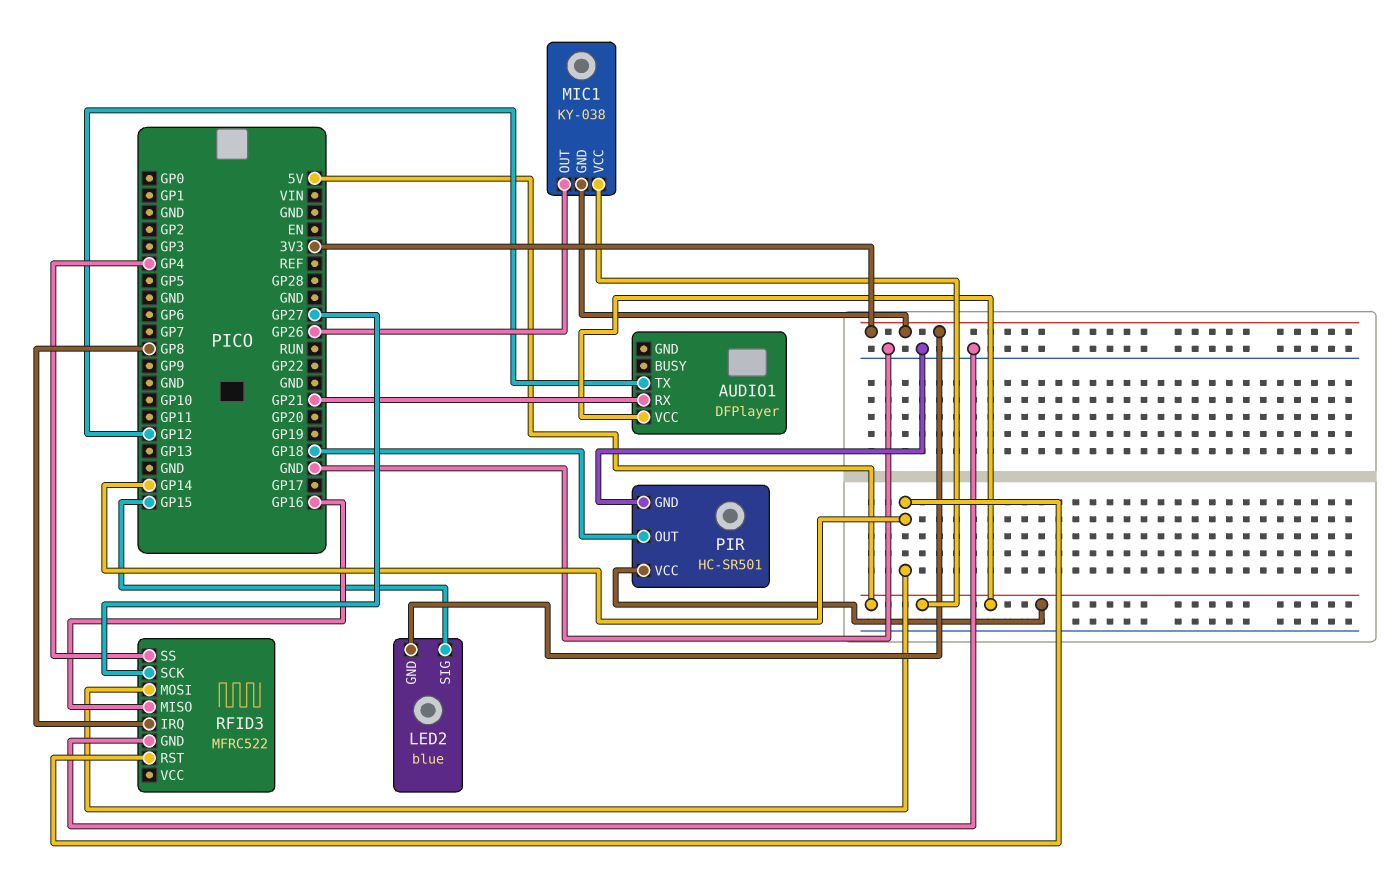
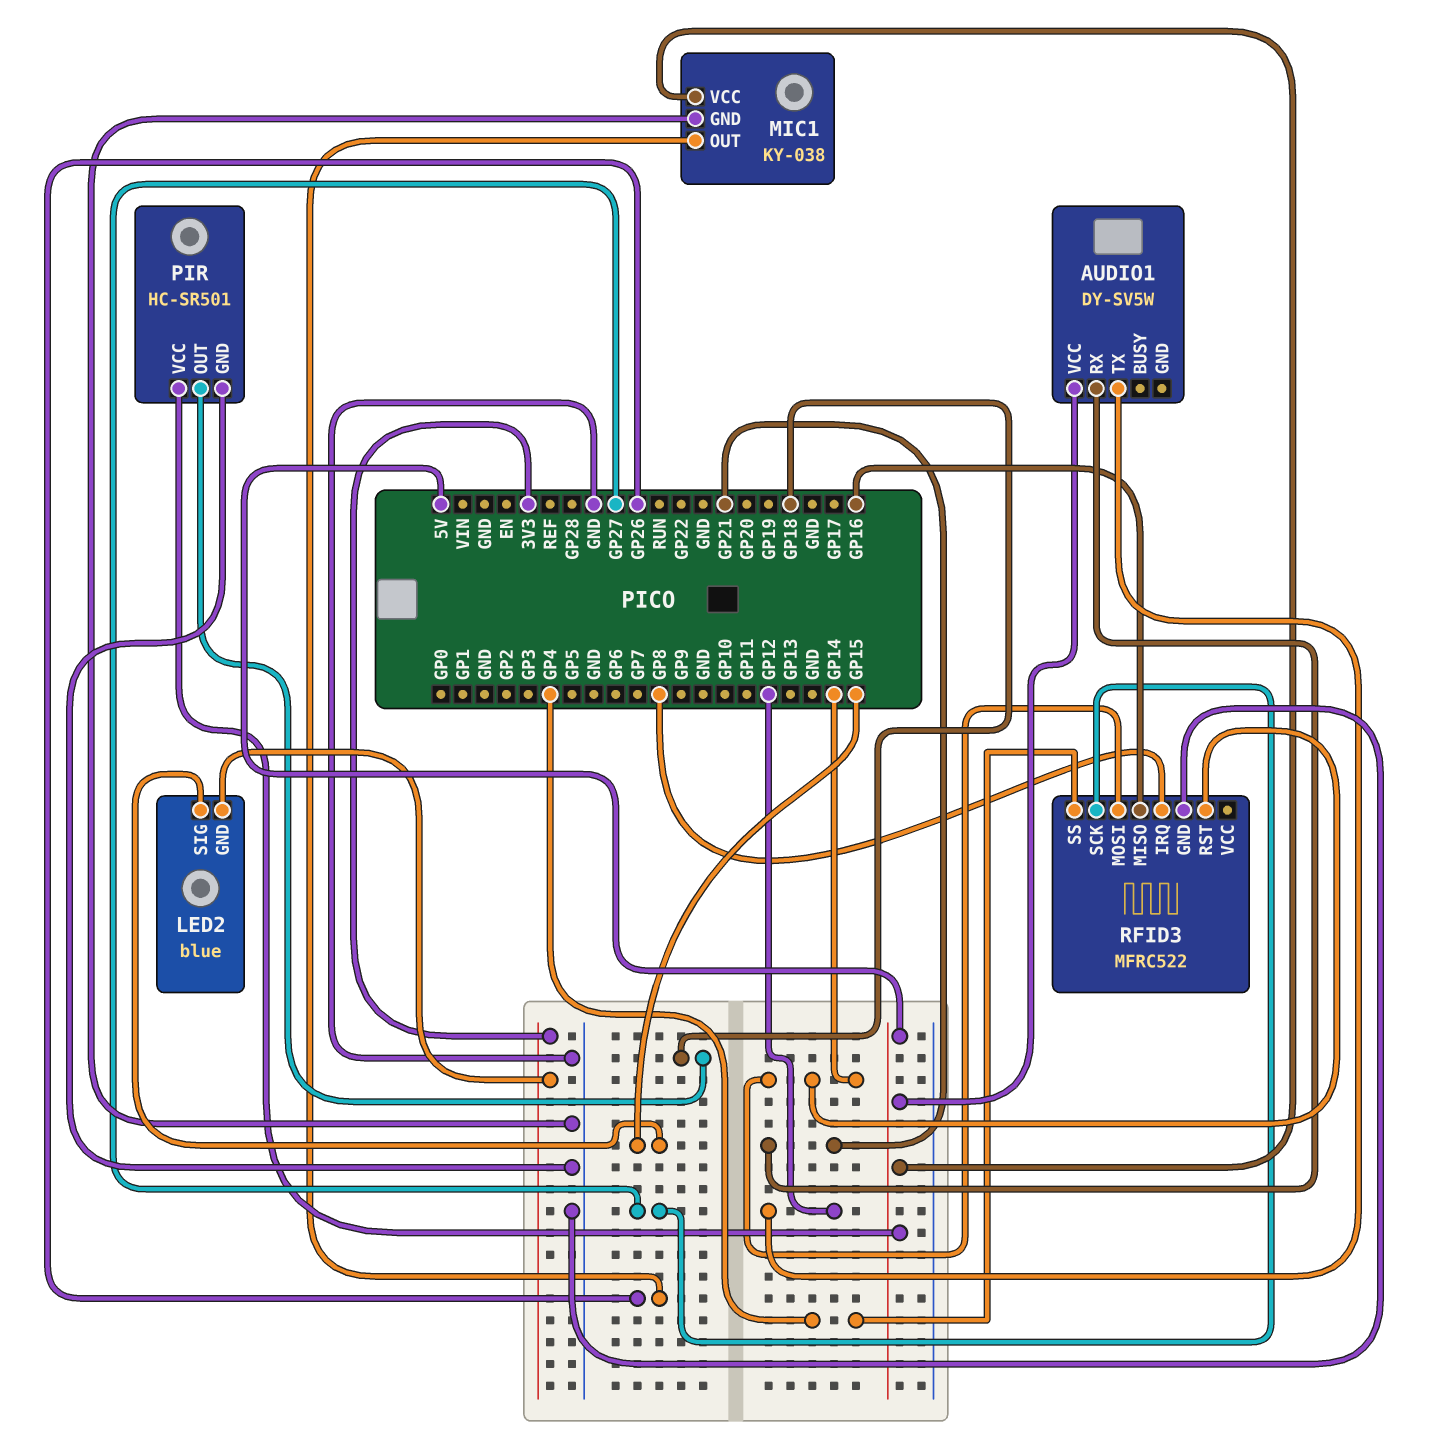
AUDIO1: DFPlayer -> DY-SV5W
MIC1 pin GND: 3V3 -> GND

